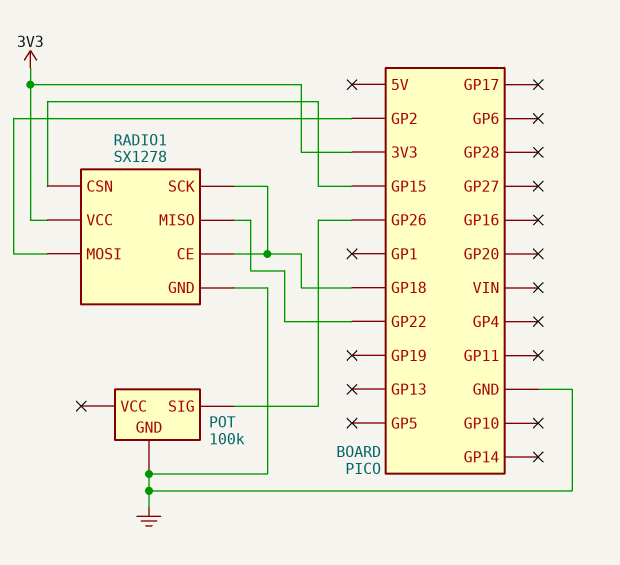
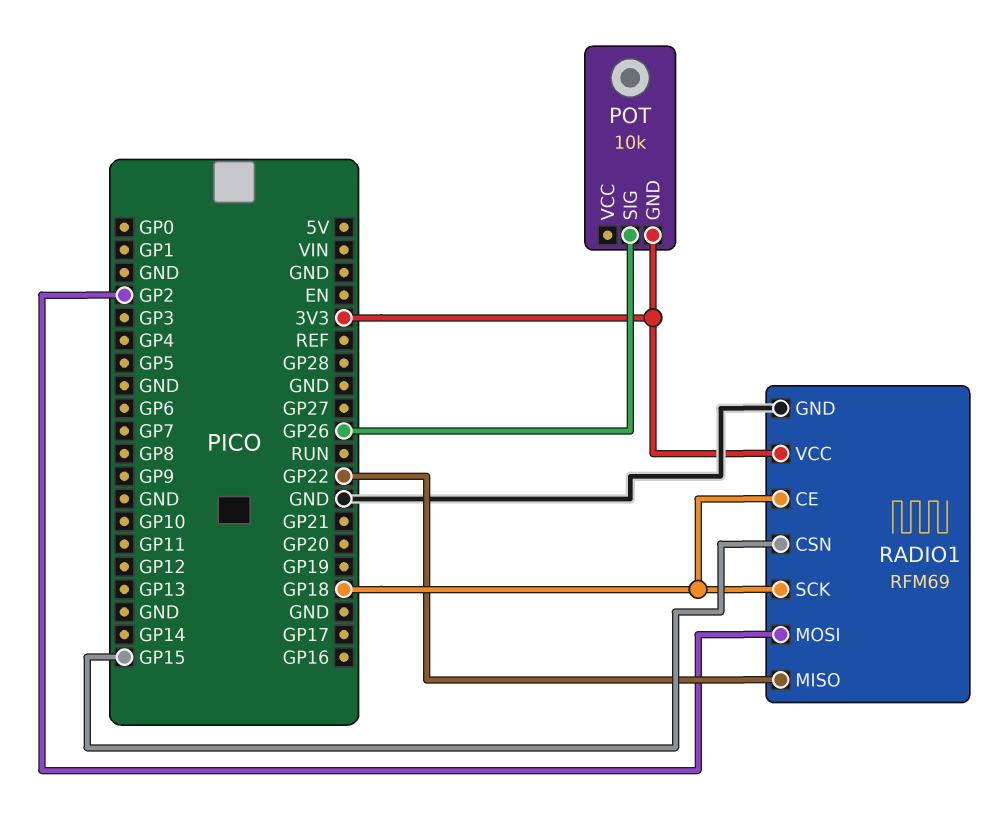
POT: 100k -> 10k
POT pin GND: GND -> 3V3
RADIO1: SX1278 -> RFM69

